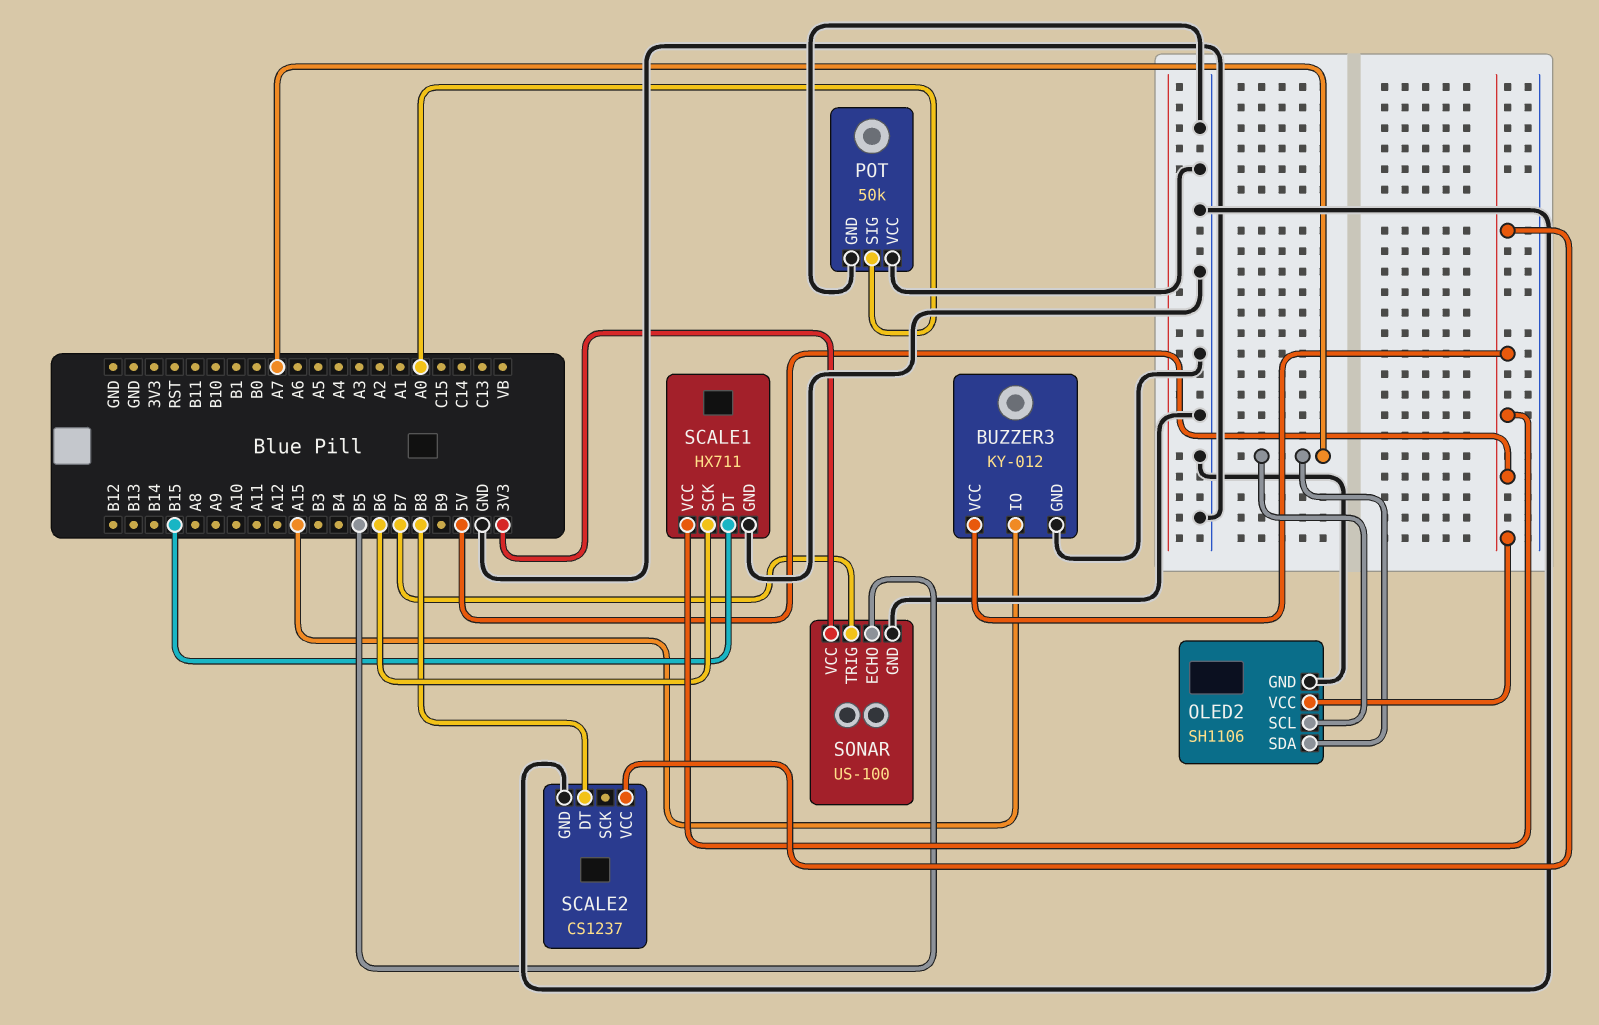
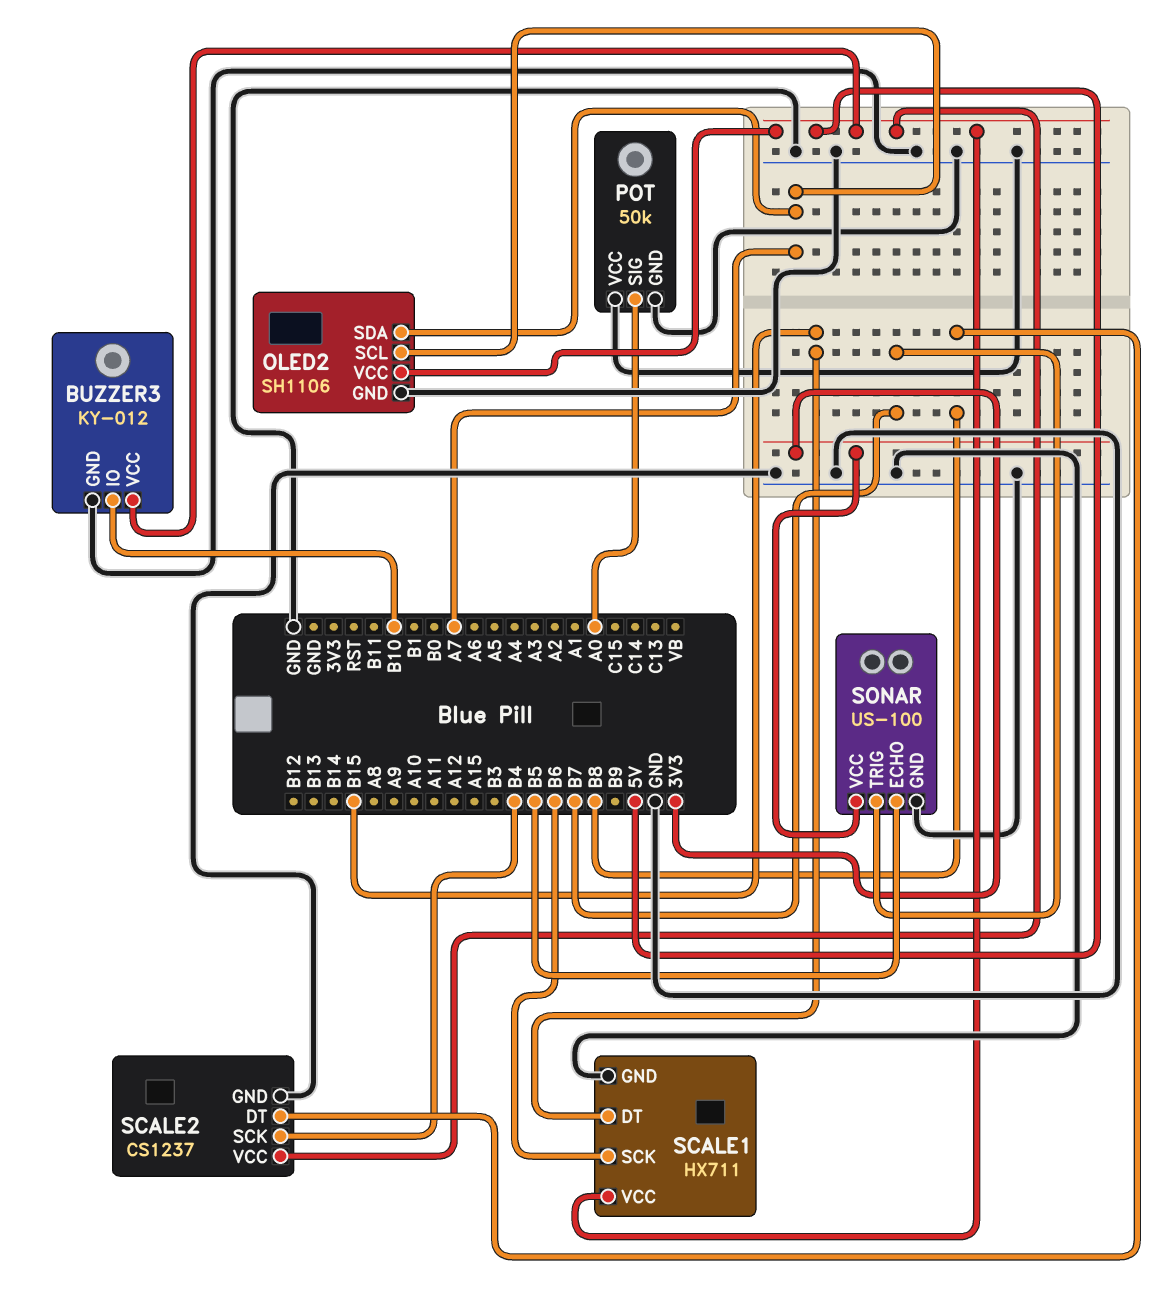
BUZZER3 pin IO: A15 -> B10
SCALE2 pin SCK: none -> B4

